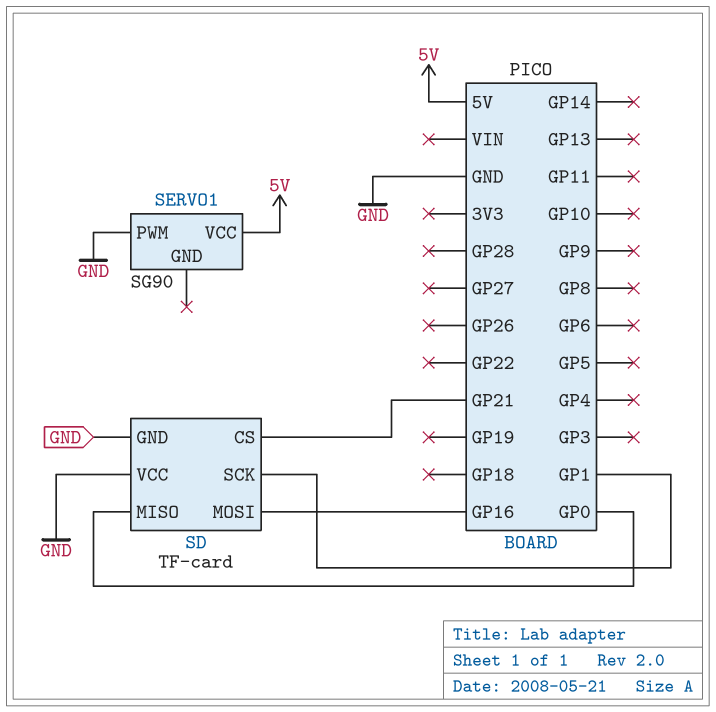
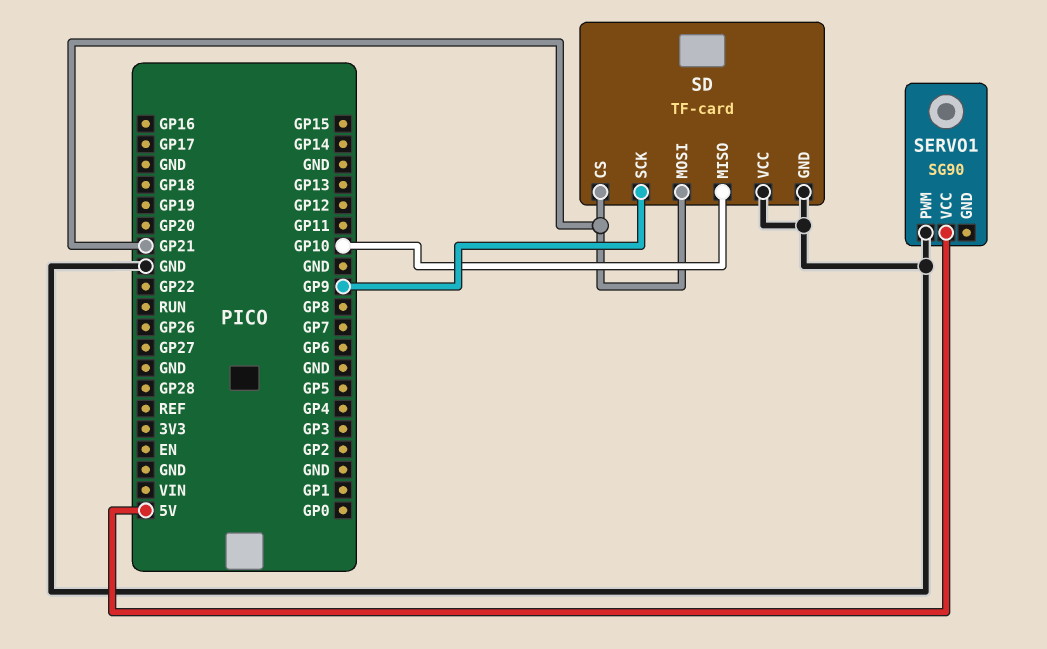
SD pin MISO: GP0 -> GP10
SD pin MOSI: GP16 -> GP21
SD pin SCK: GP1 -> GP9

